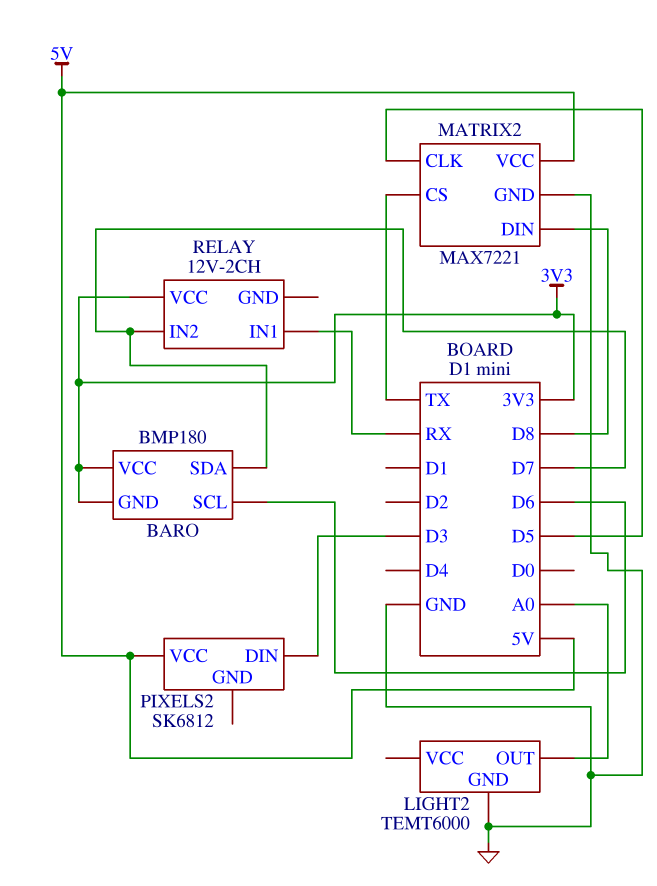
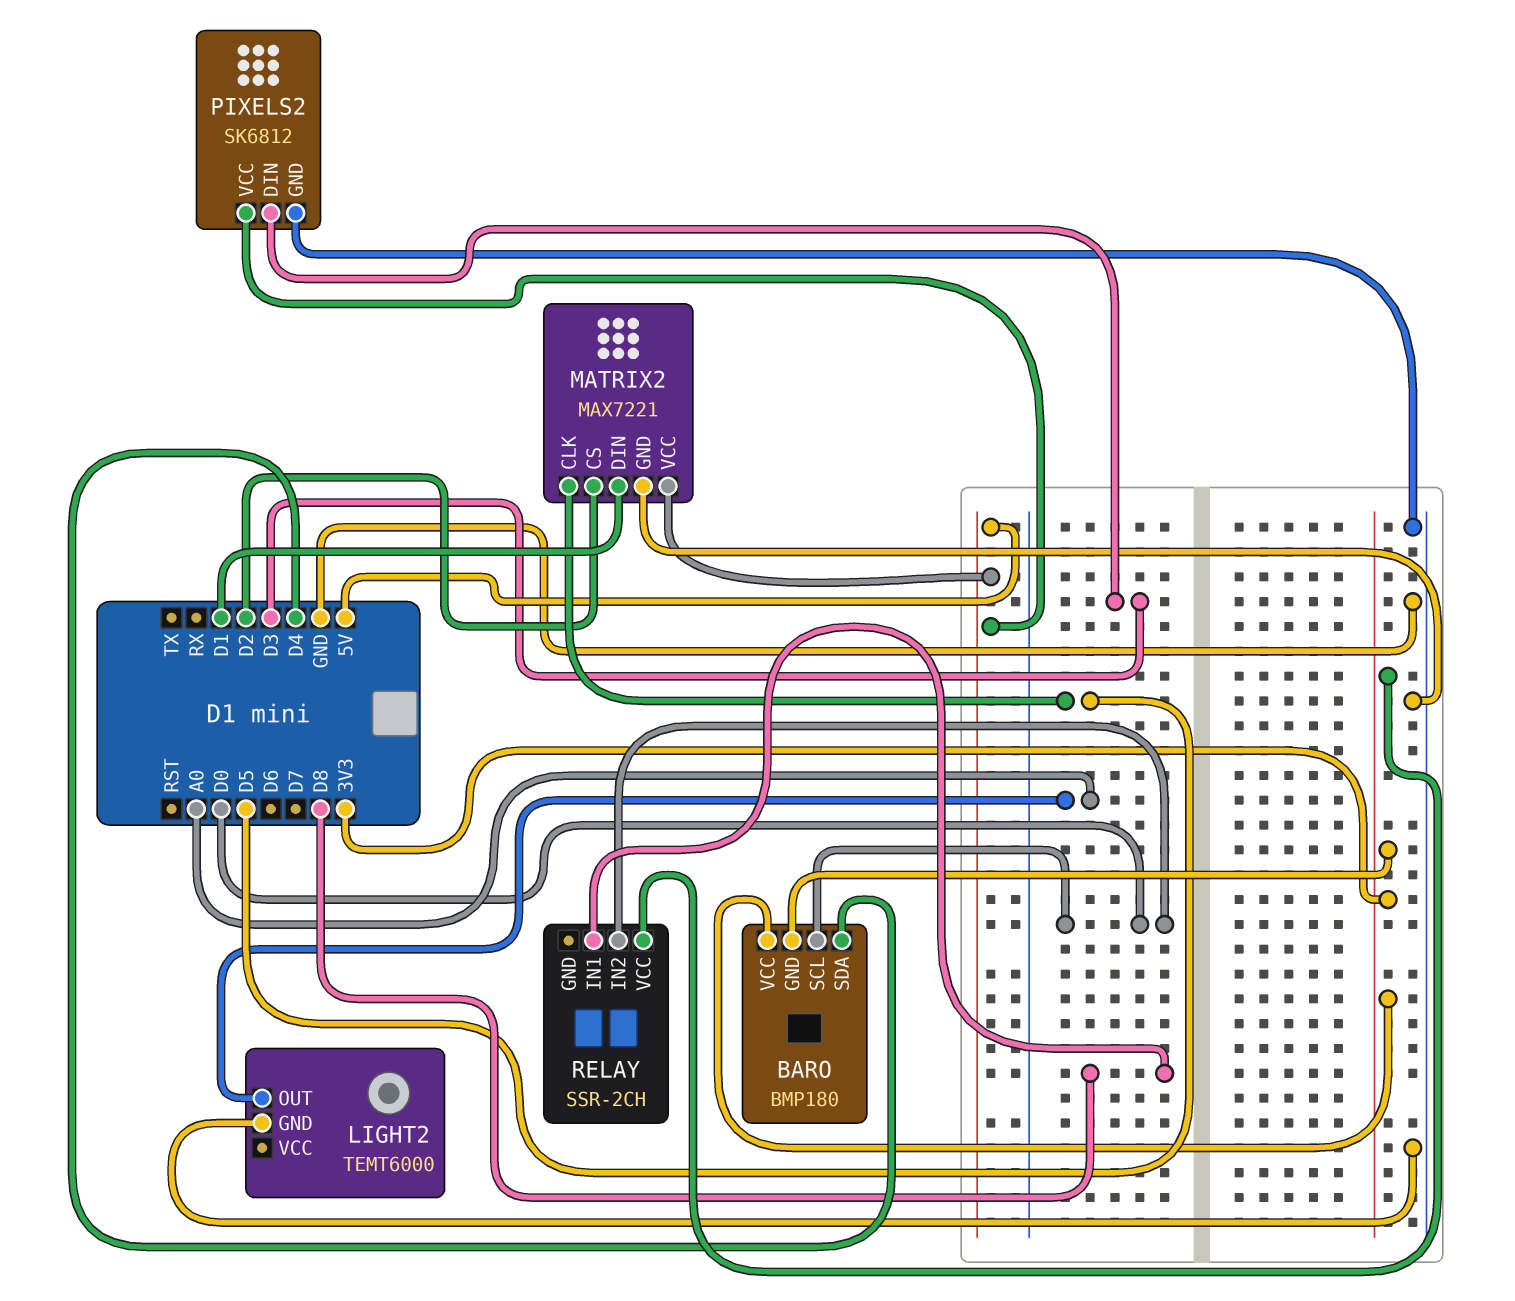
BARO pin SCL: D6 -> D0
BARO pin SDA: D7 -> D4
MATRIX2 pin CS: TX -> D2
MATRIX2 pin DIN: D8 -> D1
PIXELS2 pin GND: none -> GND
RELAY: 12V-2CH -> SSR-2CH
RELAY pin IN1: RX -> D8
RELAY pin IN2: D7 -> D0

